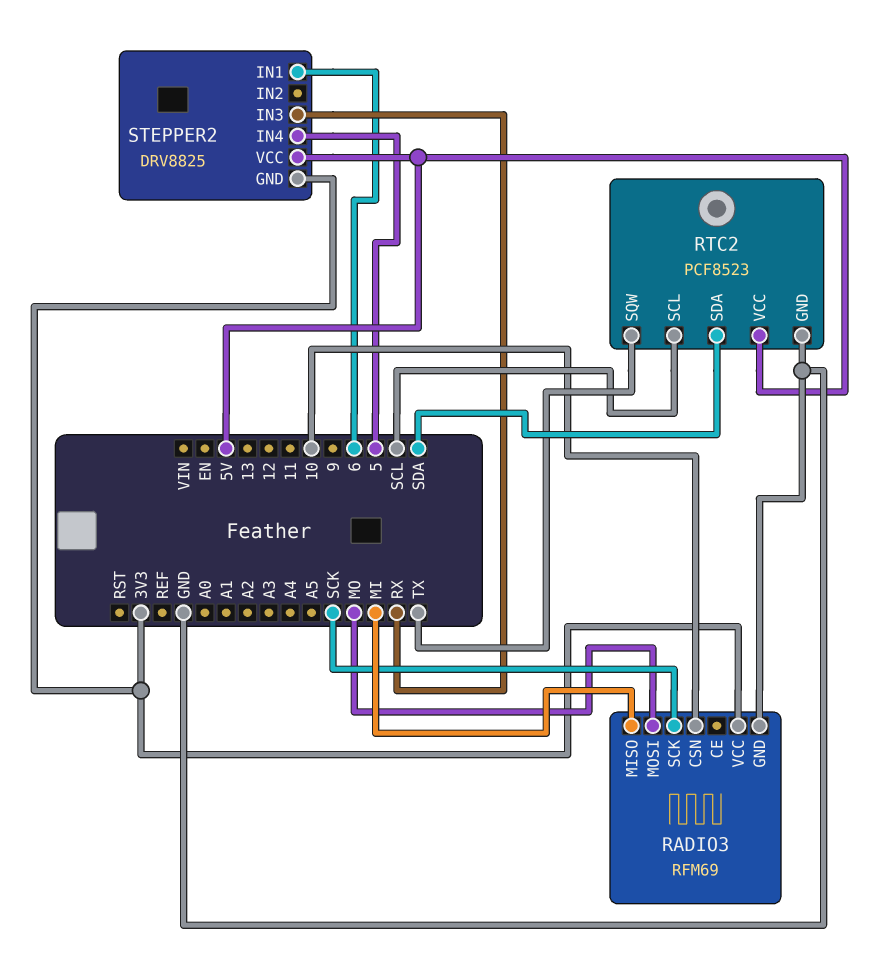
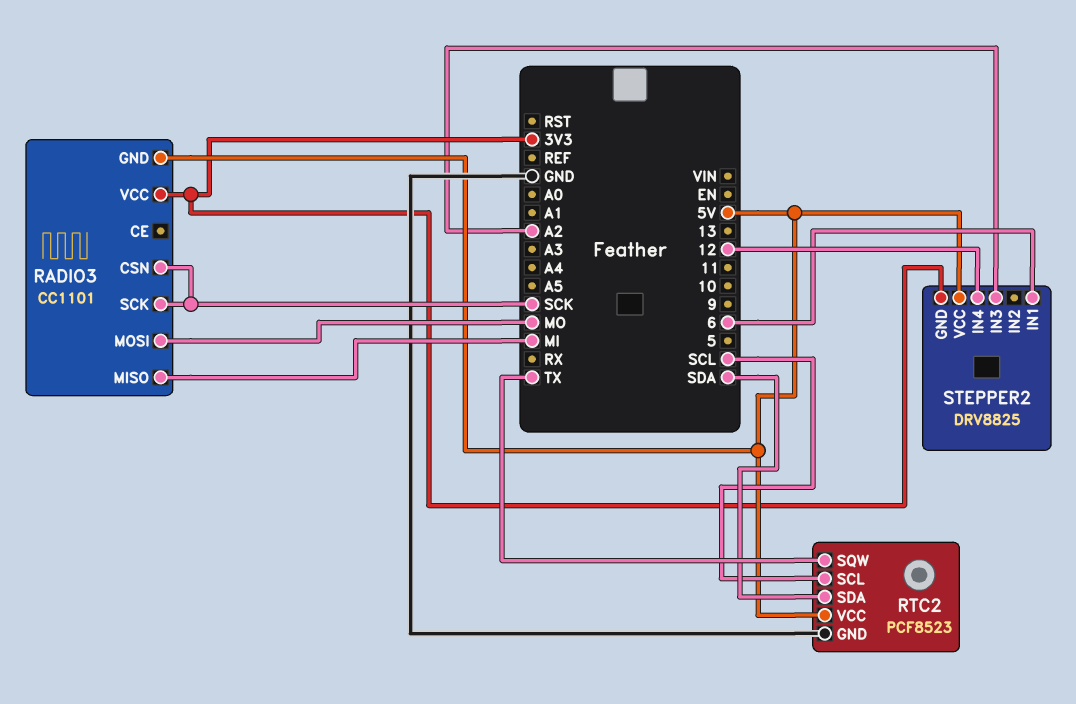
RADIO3: RFM69 -> CC1101
RADIO3 pin CSN: 10 -> SCK
RADIO3 pin GND: GND -> 5V
STEPPER2 pin IN3: RX -> A2
STEPPER2 pin IN4: 5 -> 12

